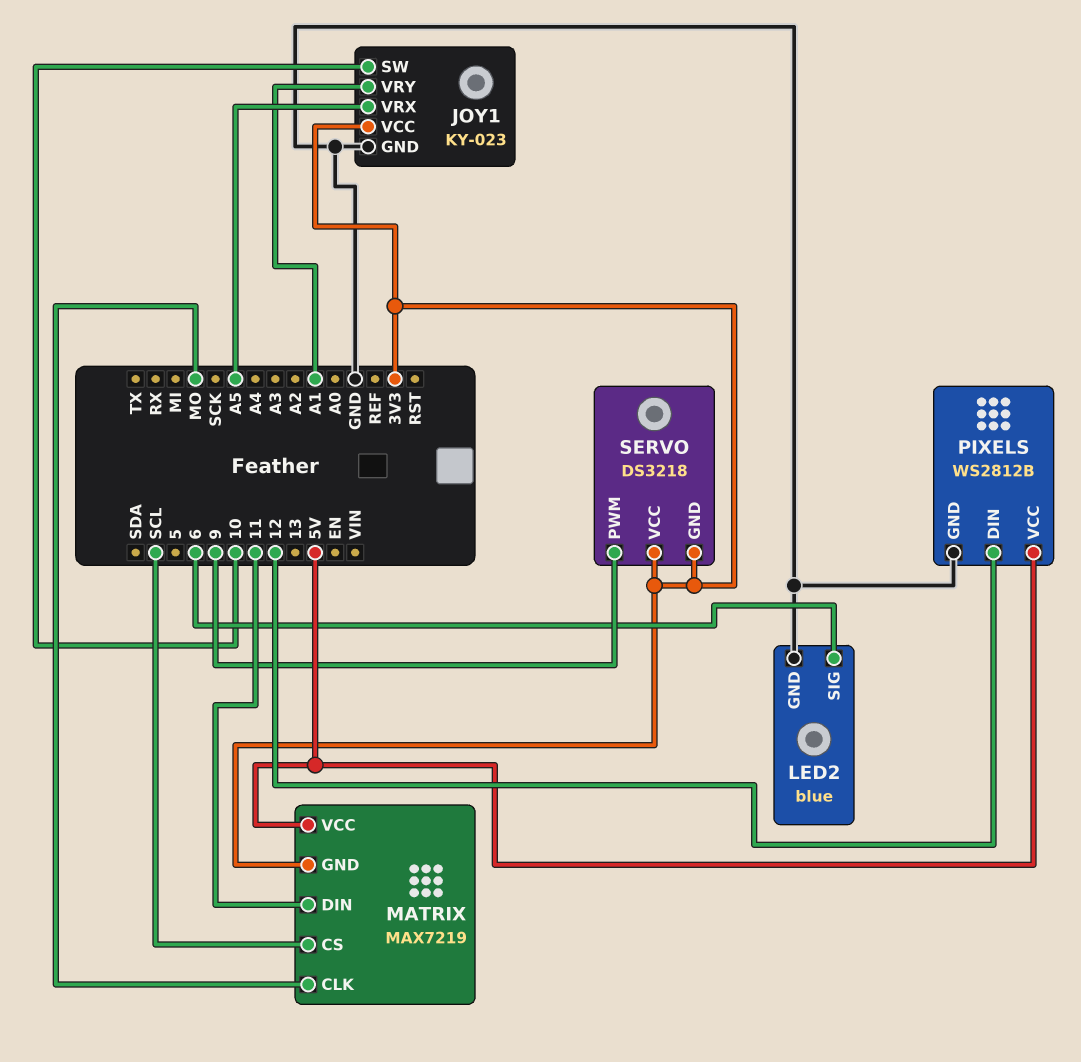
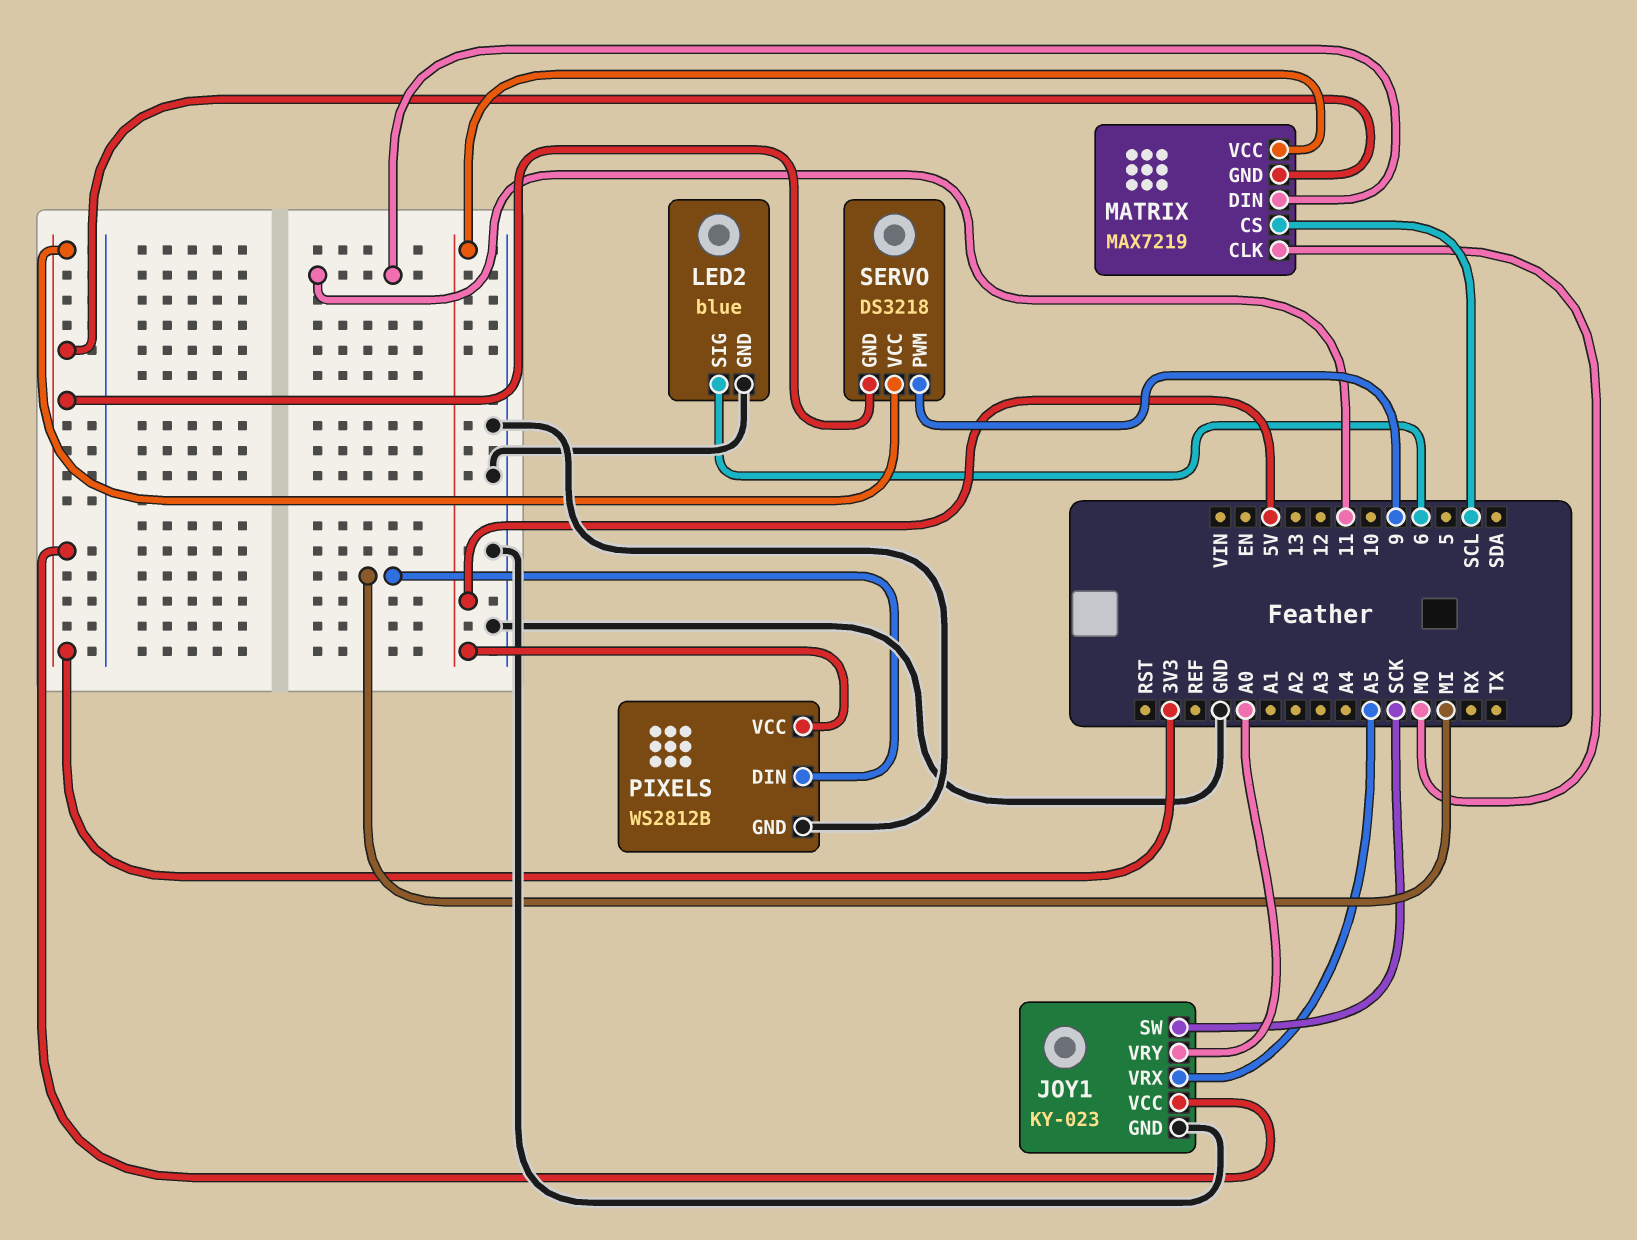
JOY1 pin SW: 10 -> SCK
JOY1 pin VRY: A1 -> A0
PIXELS pin DIN: 12 -> MI

